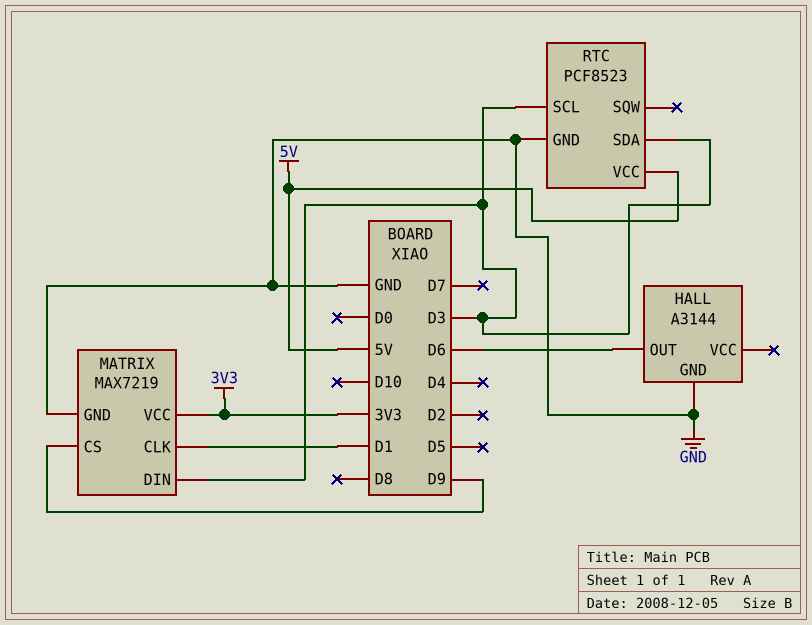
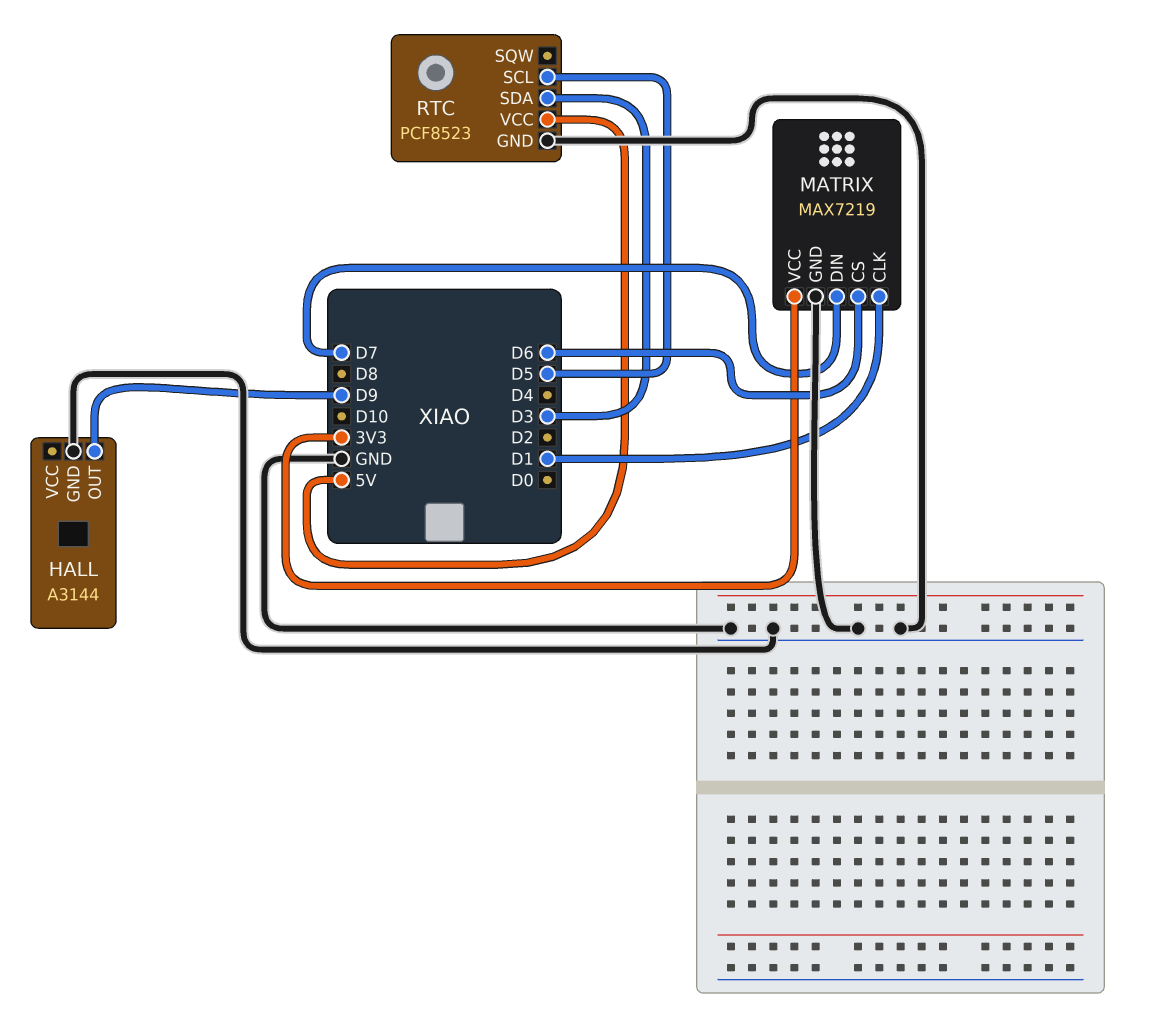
HALL pin OUT: D6 -> D9
MATRIX pin CS: D9 -> D6
MATRIX pin DIN: D3 -> D7
RTC pin SCL: D3 -> D5

